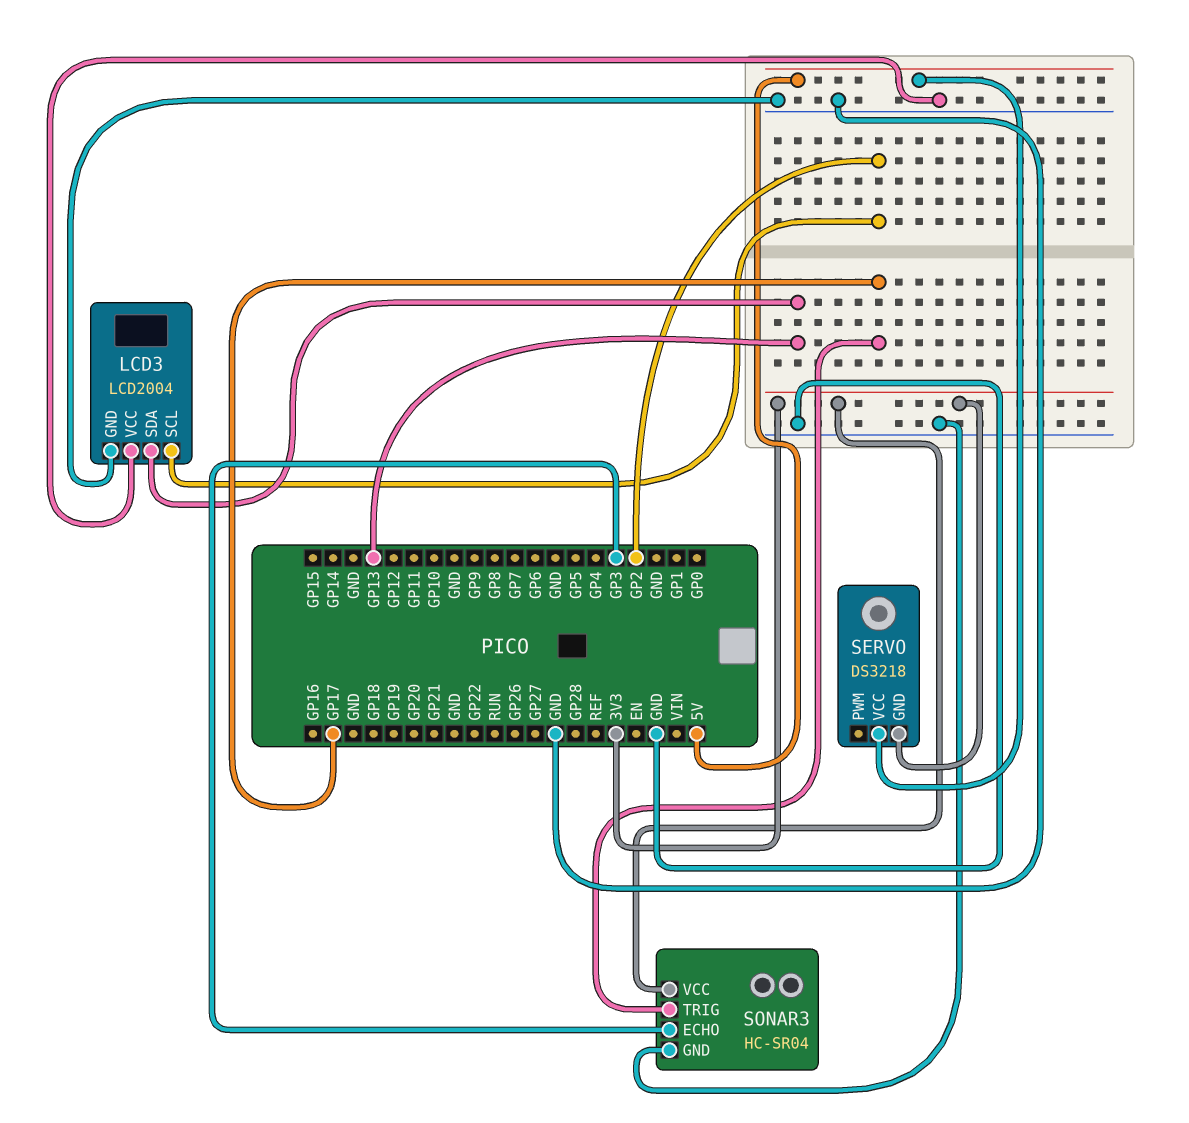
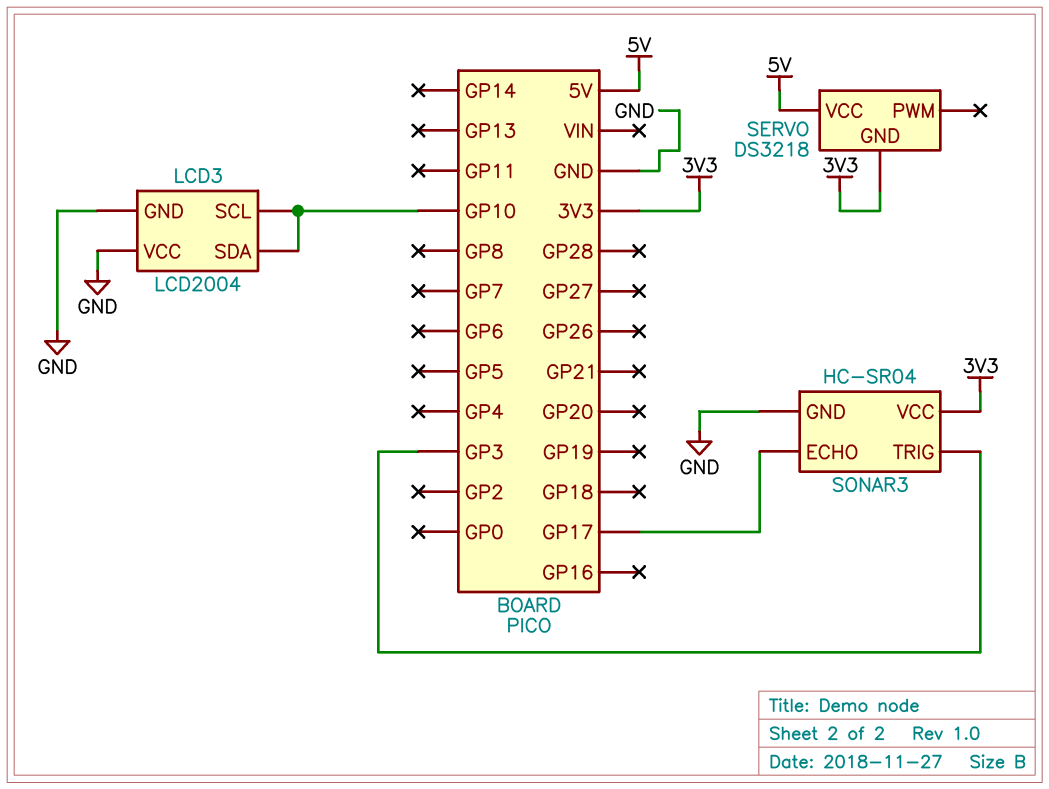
LCD3 pin SCL: GP2 -> GP10
LCD3 pin SDA: GP13 -> GP10
SONAR3 pin ECHO: GP3 -> GP17
SONAR3 pin TRIG: GP17 -> GP3

